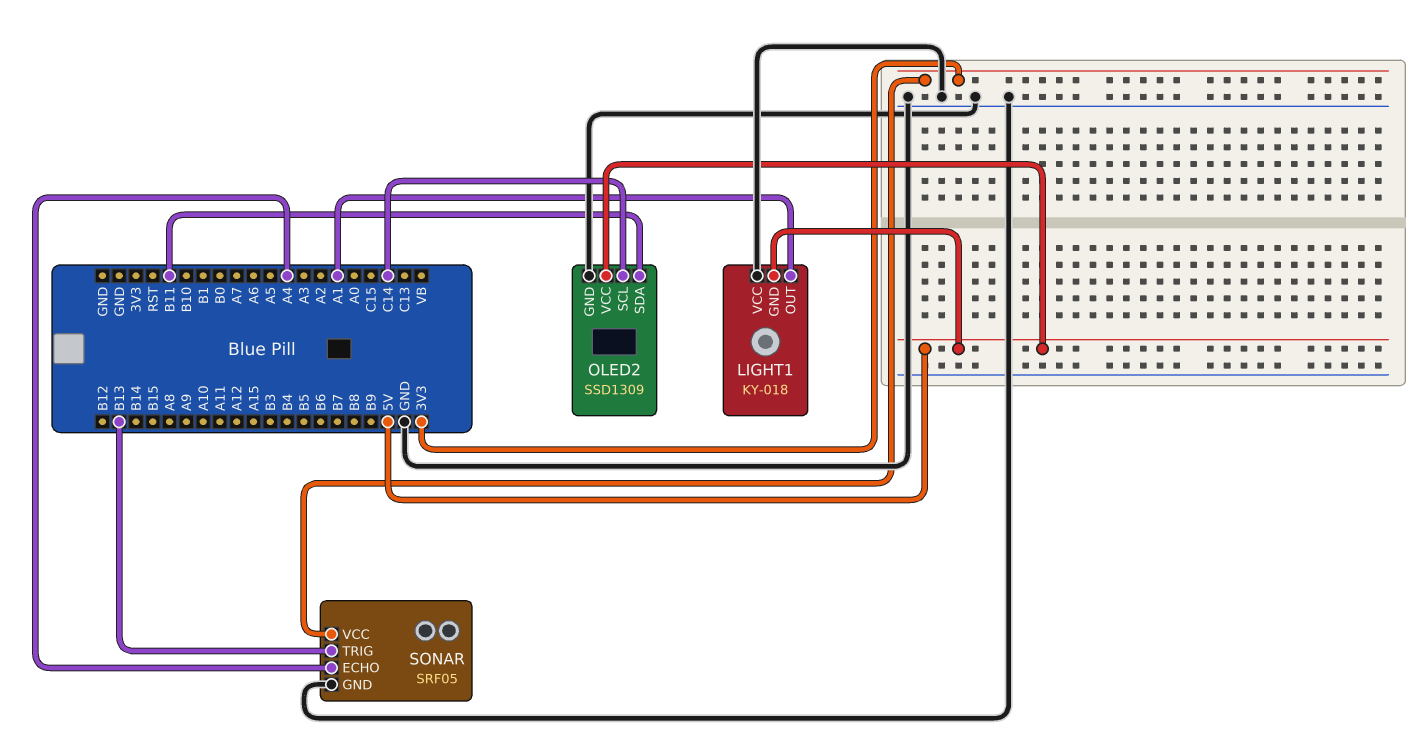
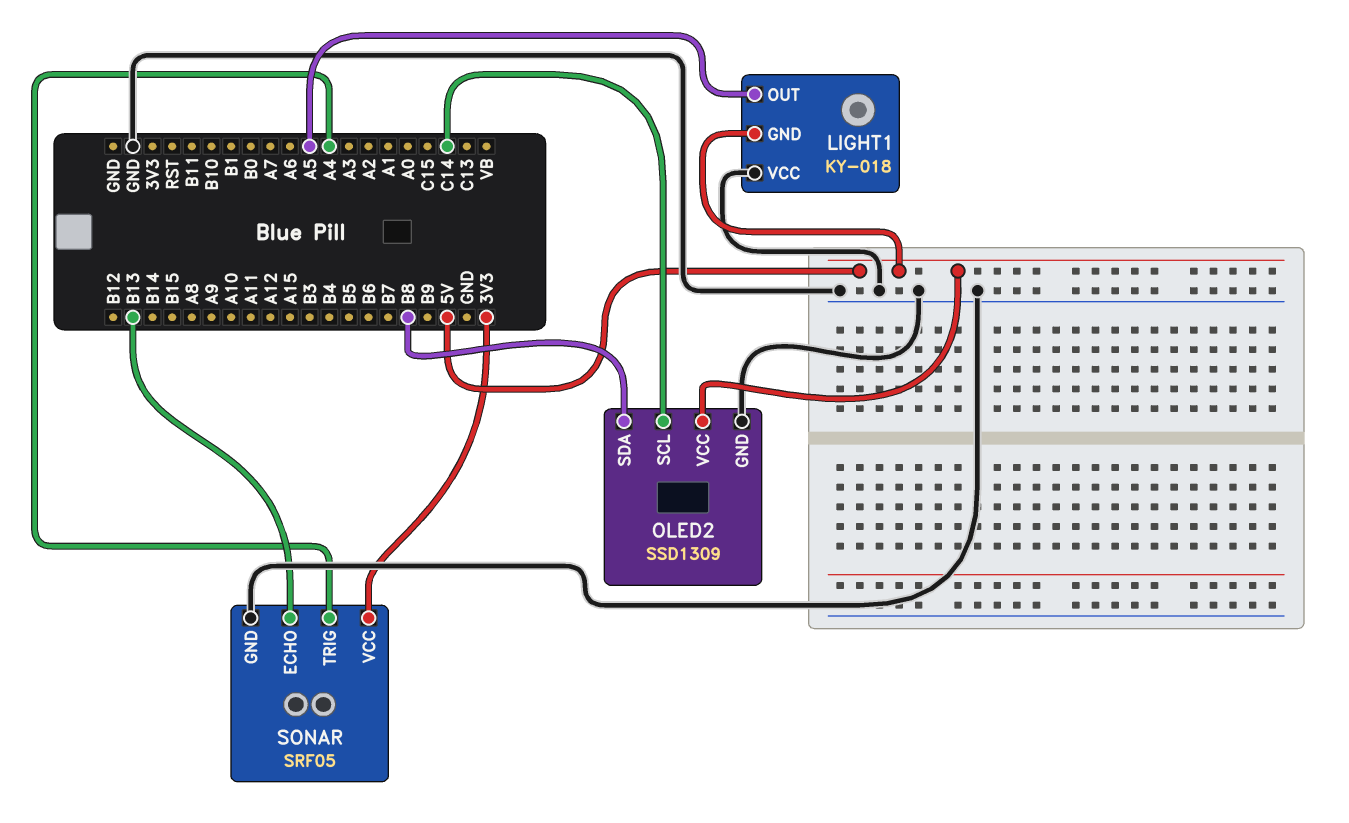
LIGHT1 pin OUT: A1 -> A5
OLED2 pin SDA: B11 -> B8
SONAR pin ECHO: A4 -> B13
SONAR pin TRIG: B13 -> A4

